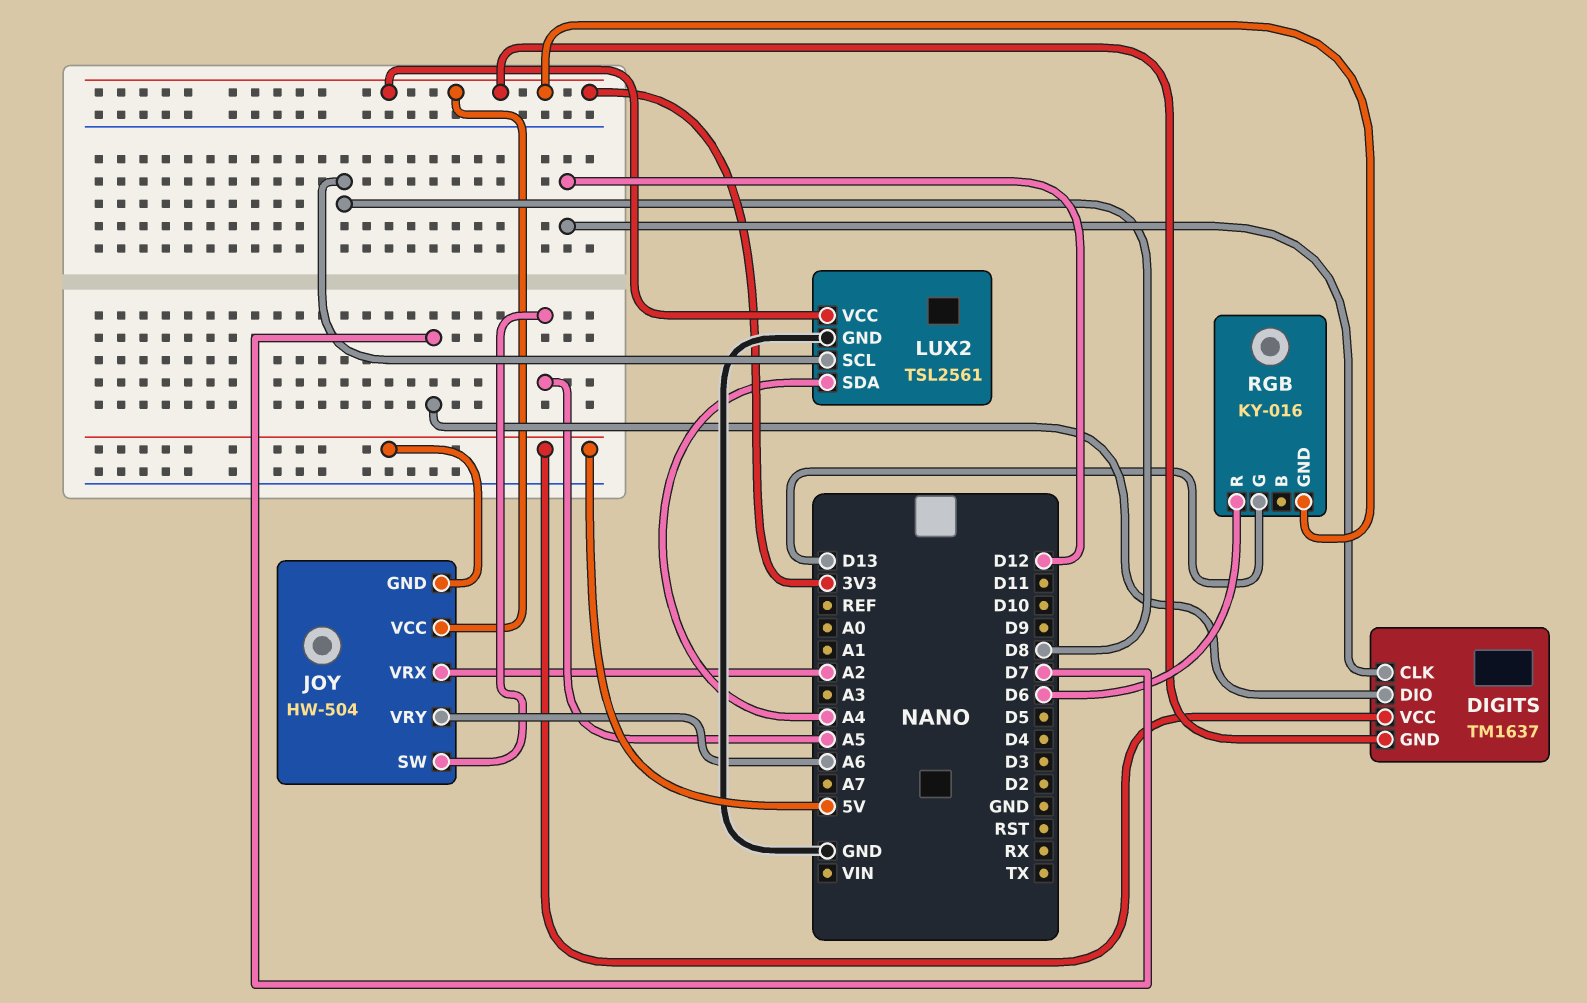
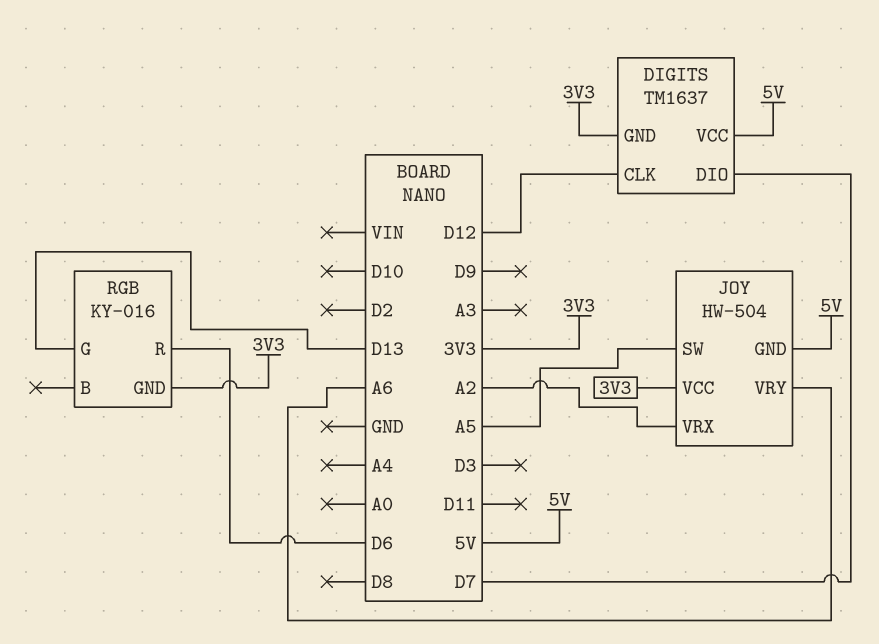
LUX2: TSL2561 -> none
LUX2 pin GND: GND -> none
LUX2 pin SCL: D8 -> none
LUX2 pin SDA: A4 -> none
LUX2 pin VCC: 3V3 -> none

